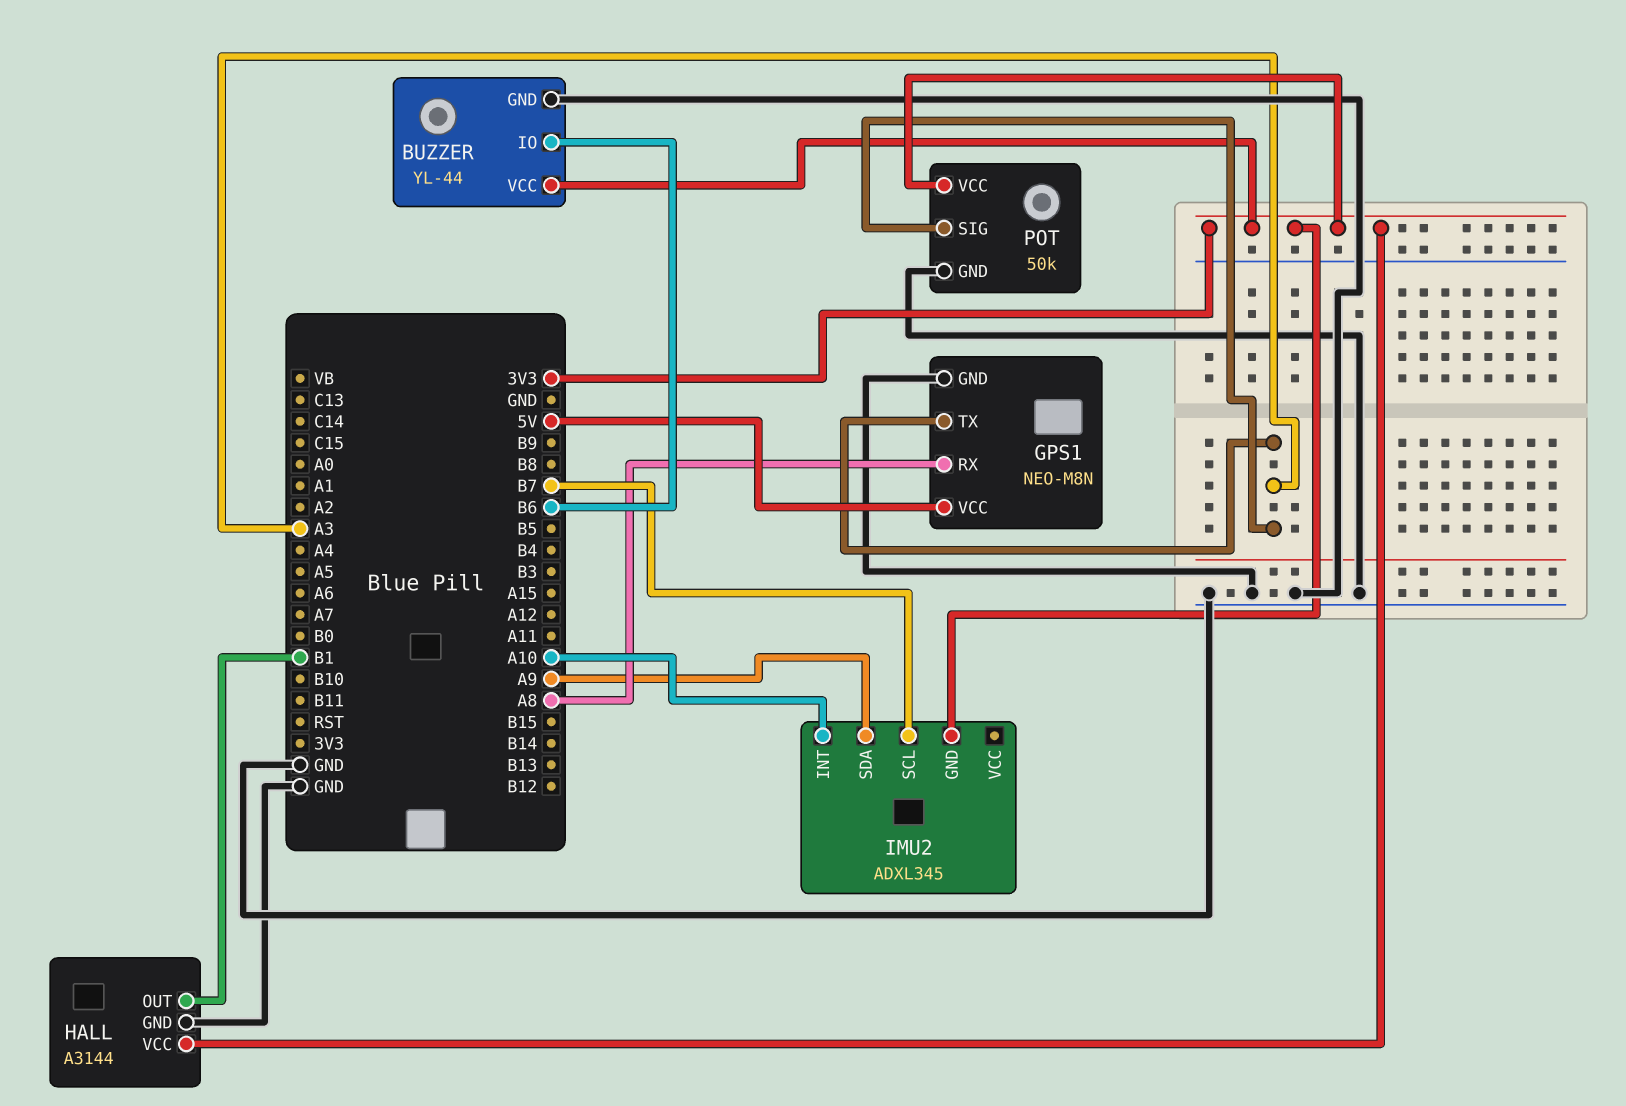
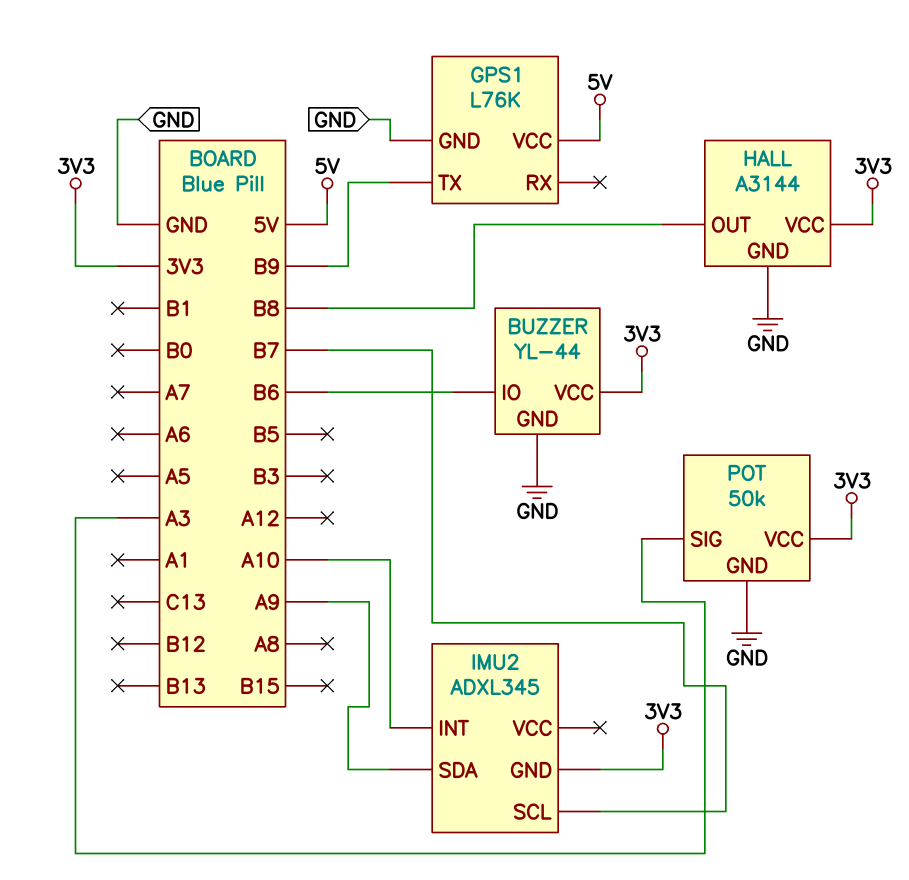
GPS1: NEO-M8N -> L76K
GPS1 pin RX: A8 -> none
GPS1 pin TX: A3 -> B9
HALL pin OUT: B1 -> B8

